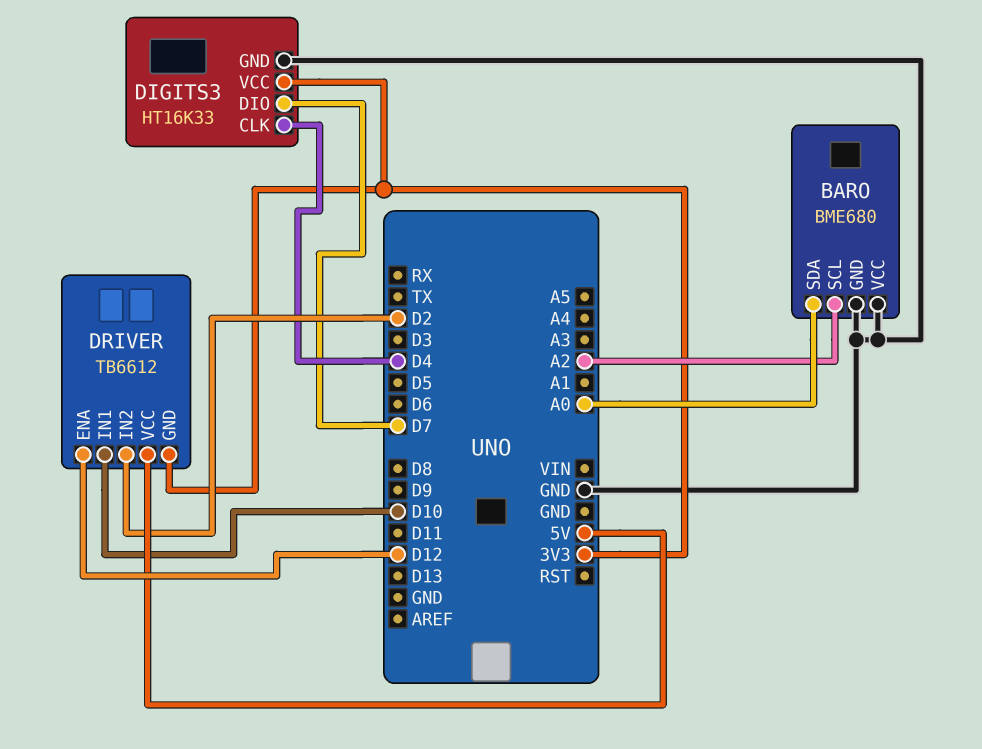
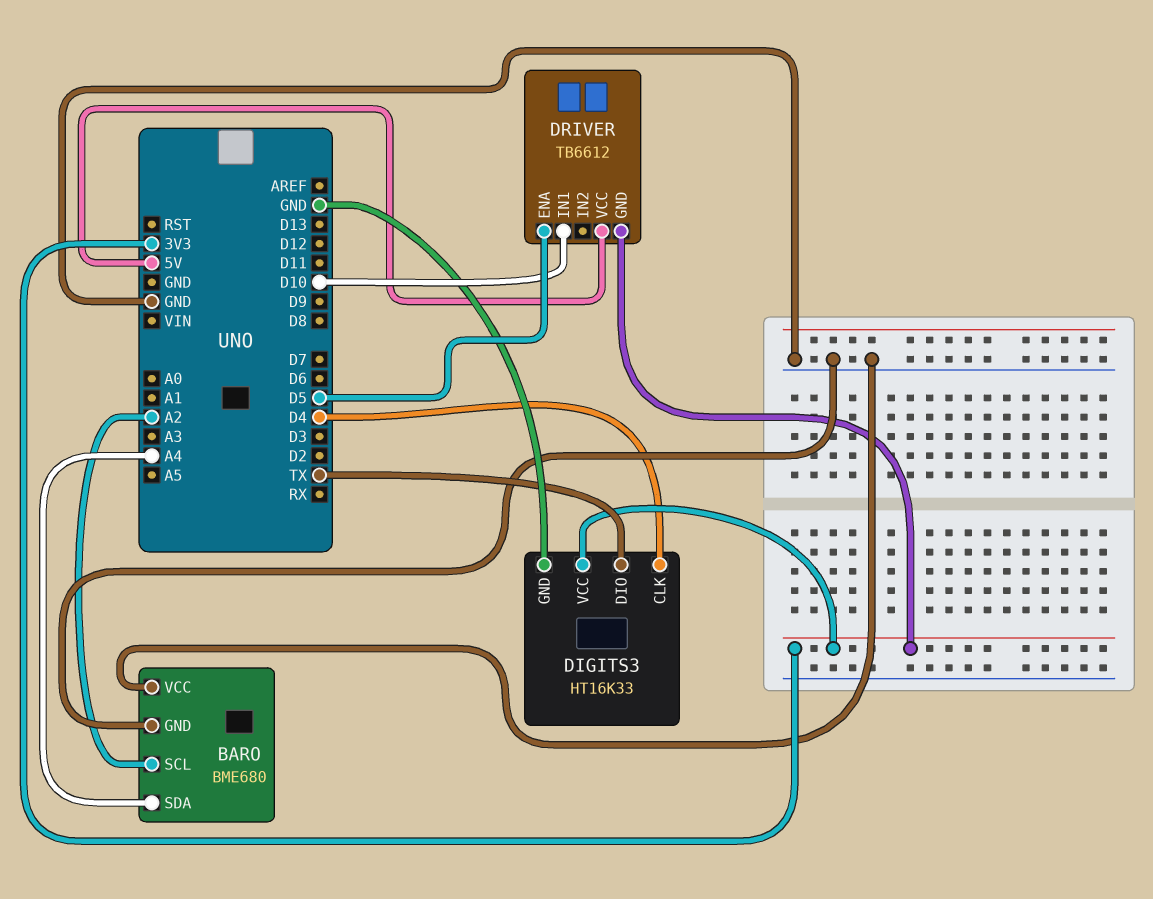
BARO pin SDA: A0 -> A4
DIGITS3 pin DIO: D7 -> TX
DRIVER pin ENA: D12 -> D5
DRIVER pin IN2: D2 -> none

